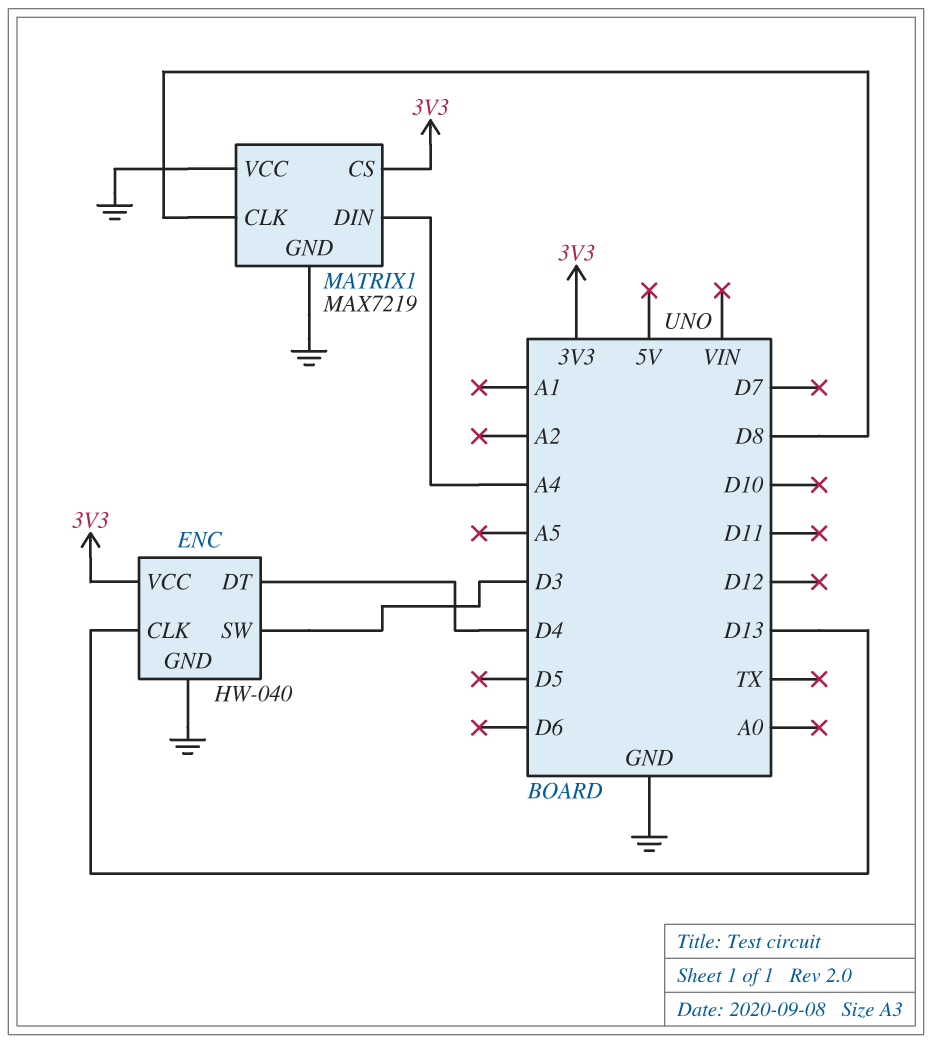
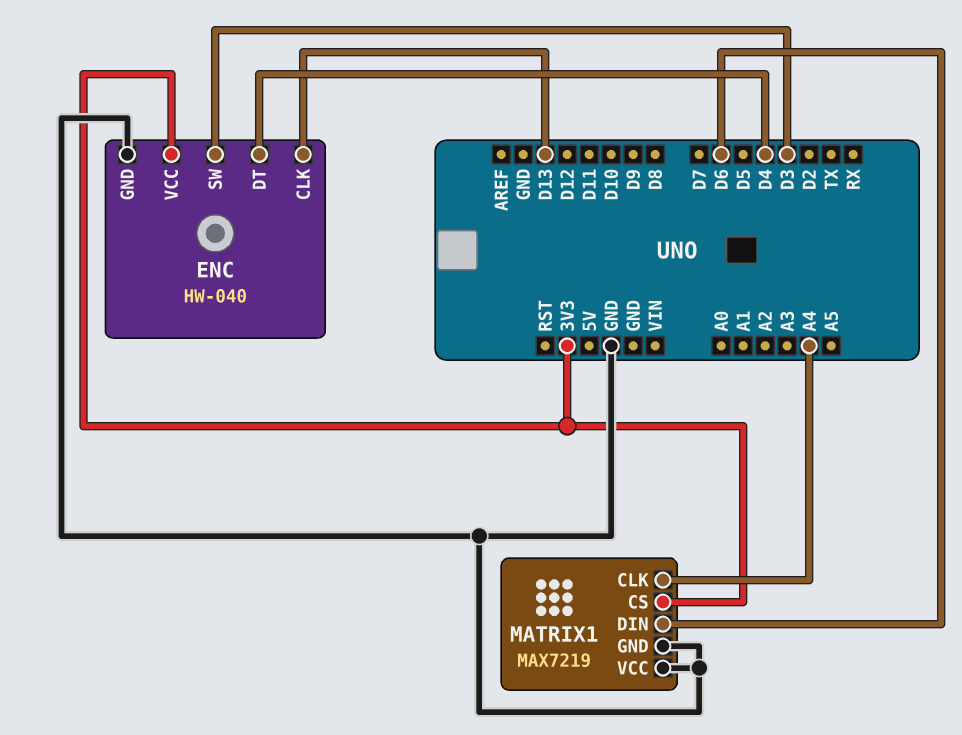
MATRIX1 pin CLK: D8 -> A4
MATRIX1 pin DIN: A4 -> D6

